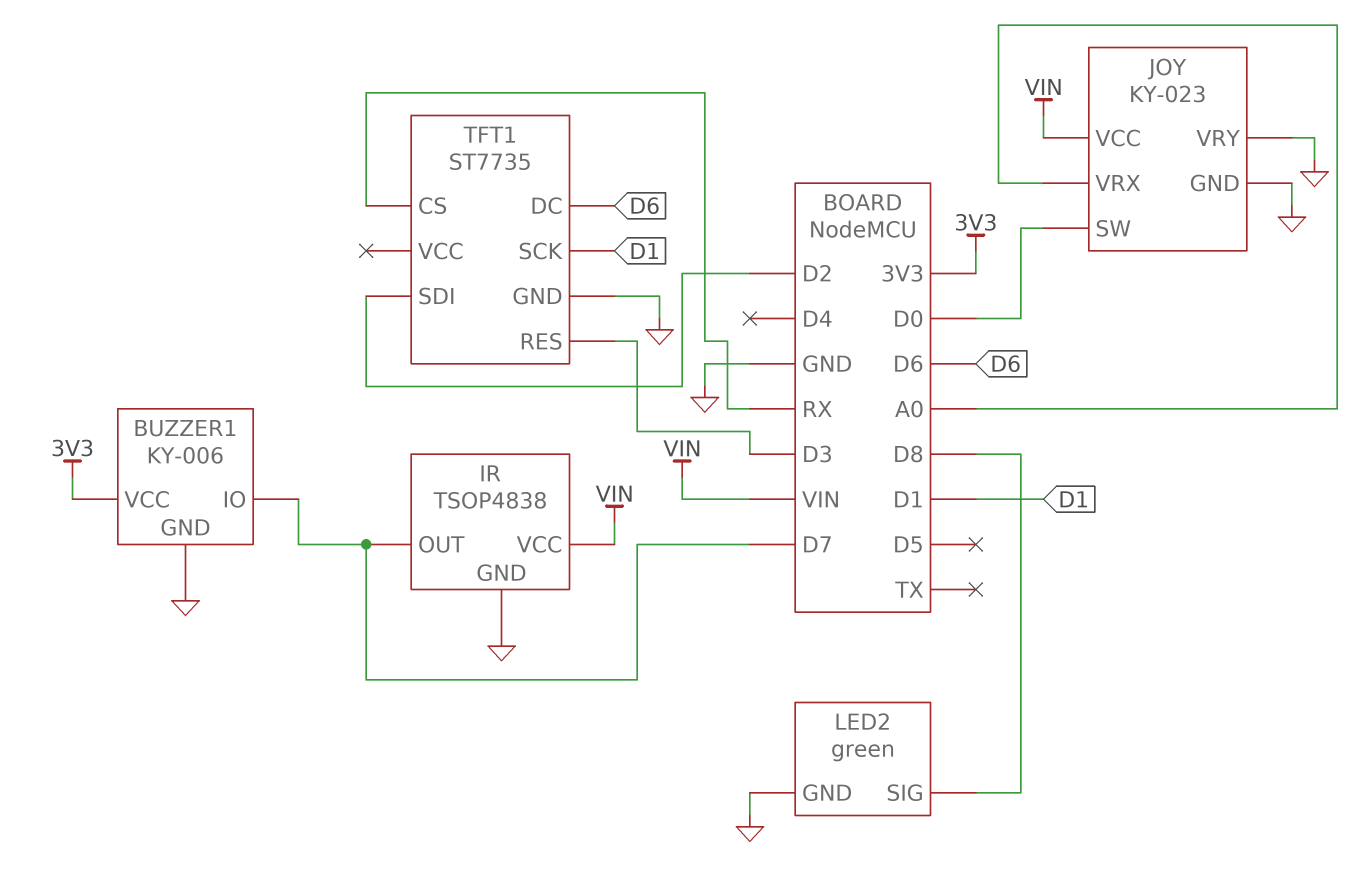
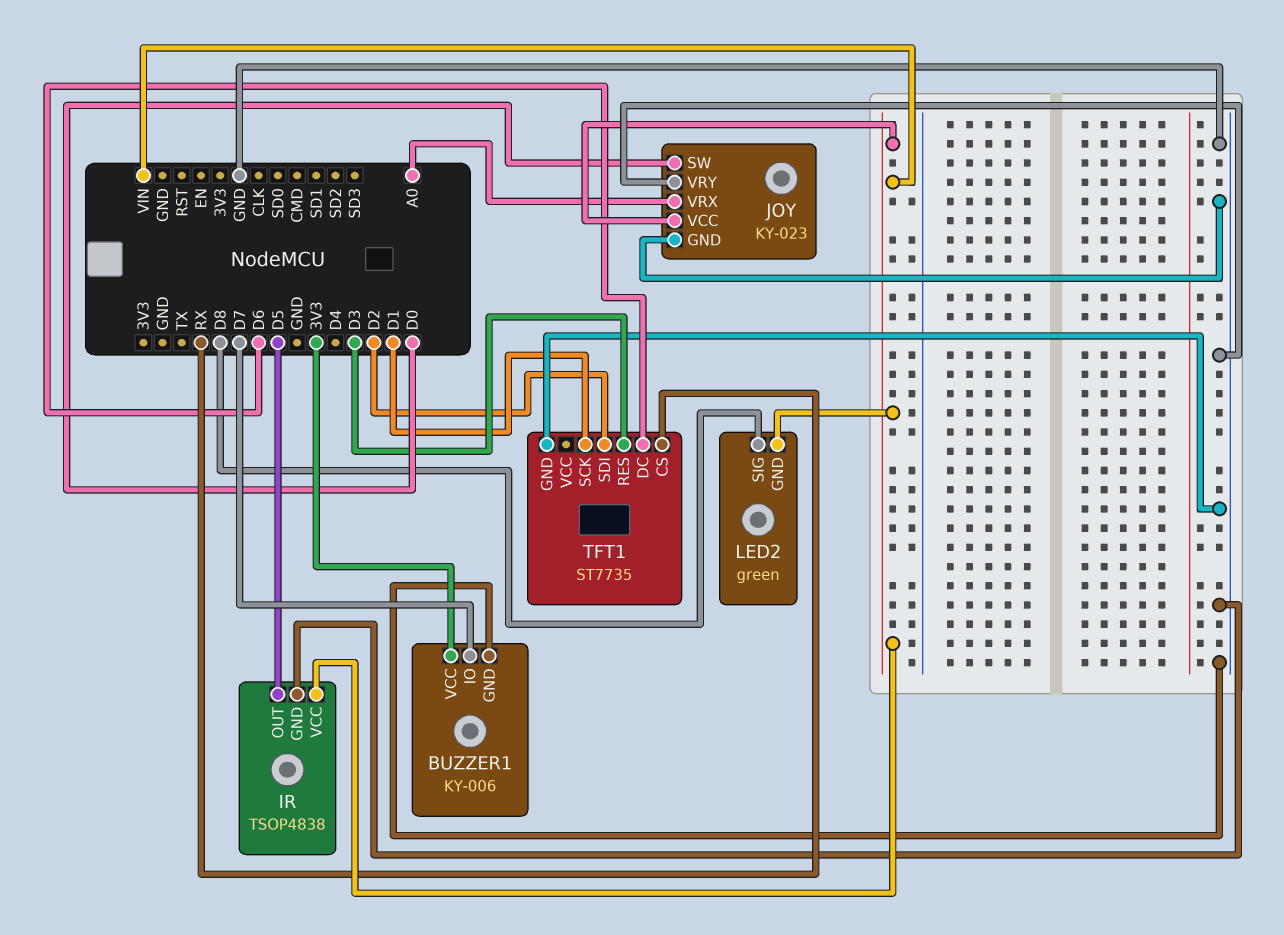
IR pin OUT: D7 -> D5
LED2 pin GND: GND -> VIN

